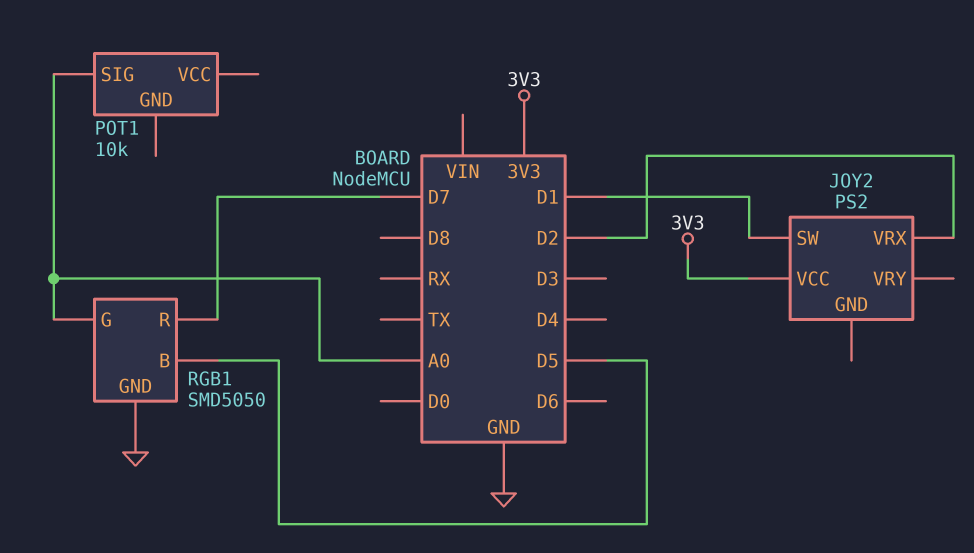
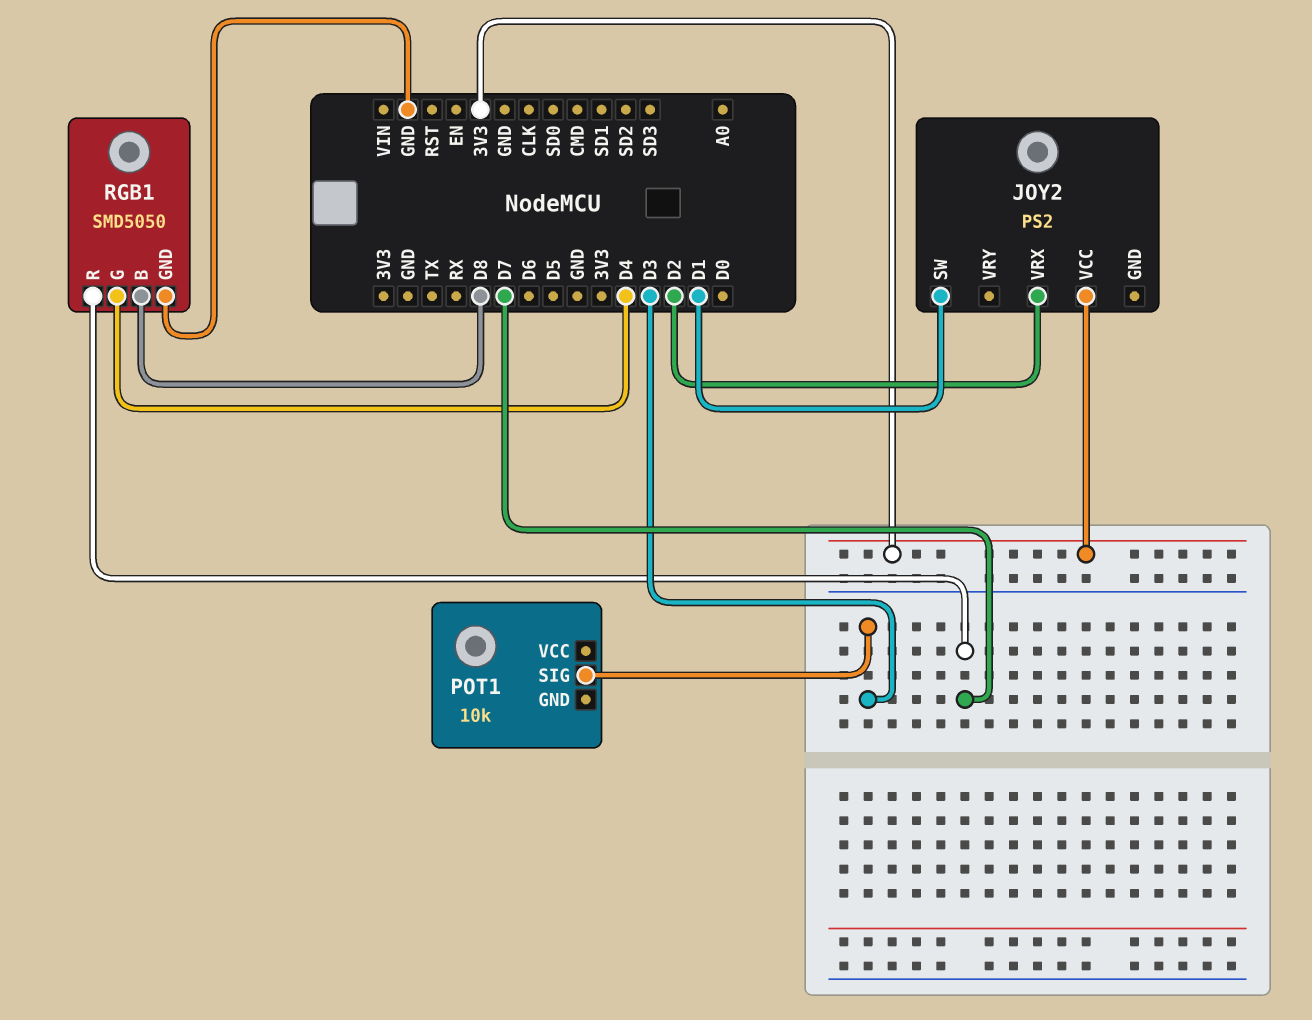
POT1 pin SIG: A0 -> D3
RGB1 pin B: D5 -> D8
RGB1 pin G: A0 -> D4

